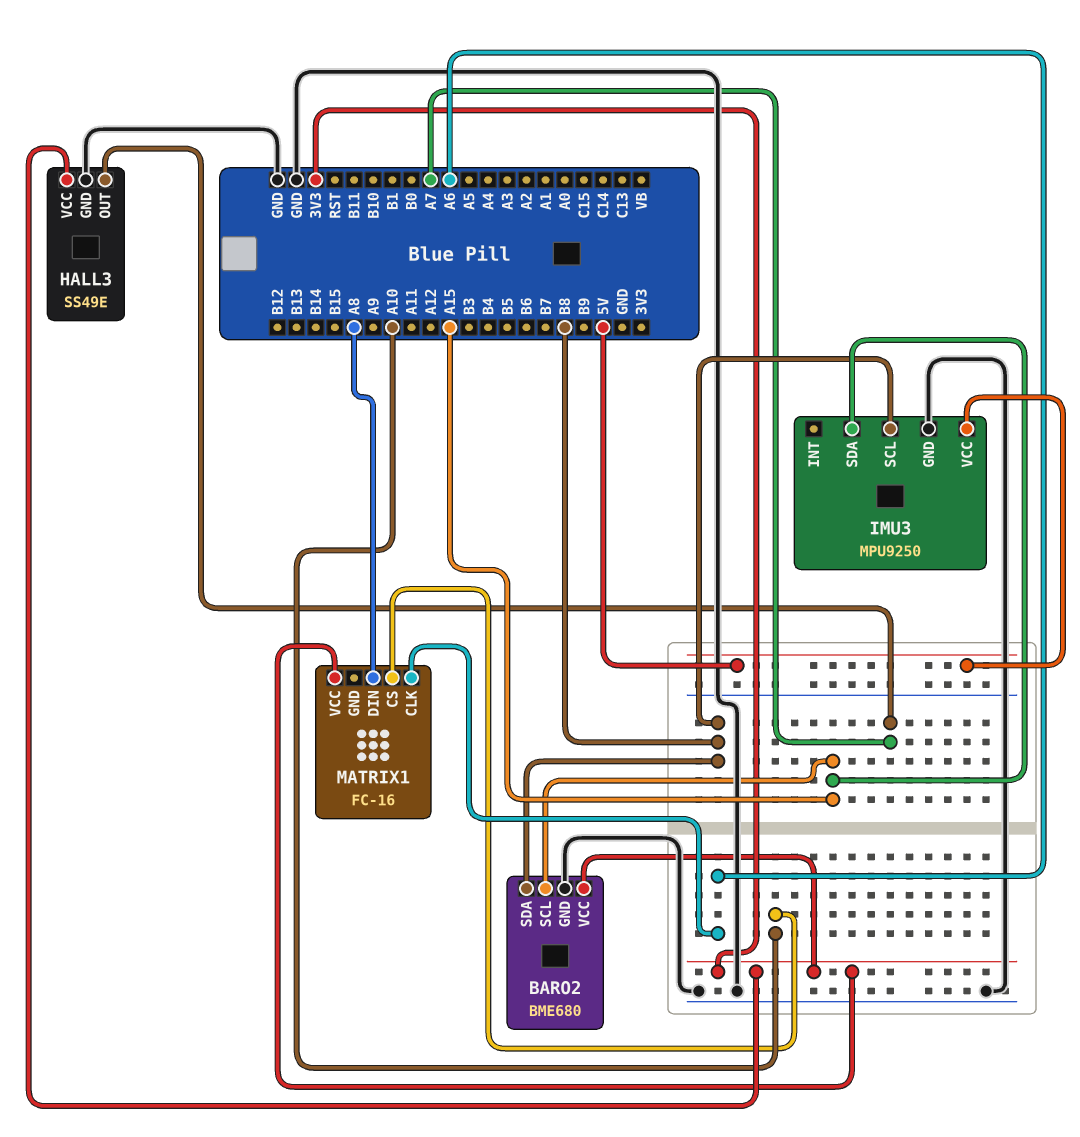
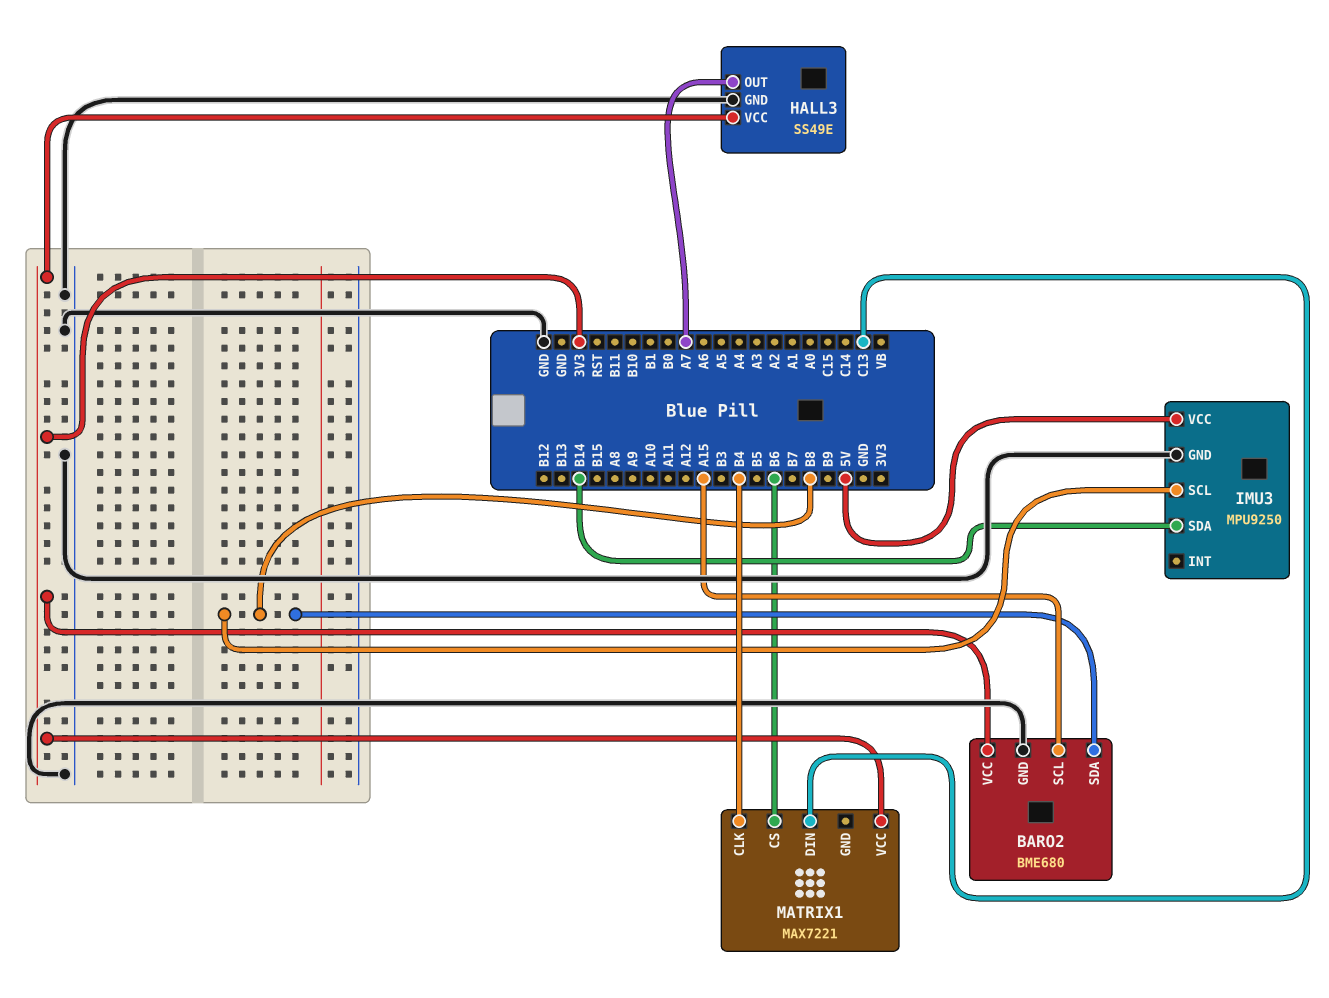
IMU3 pin SDA: A15 -> B14
MATRIX1: FC-16 -> MAX7221
MATRIX1 pin CLK: A6 -> B4
MATRIX1 pin CS: A10 -> B6
MATRIX1 pin DIN: A8 -> C13

